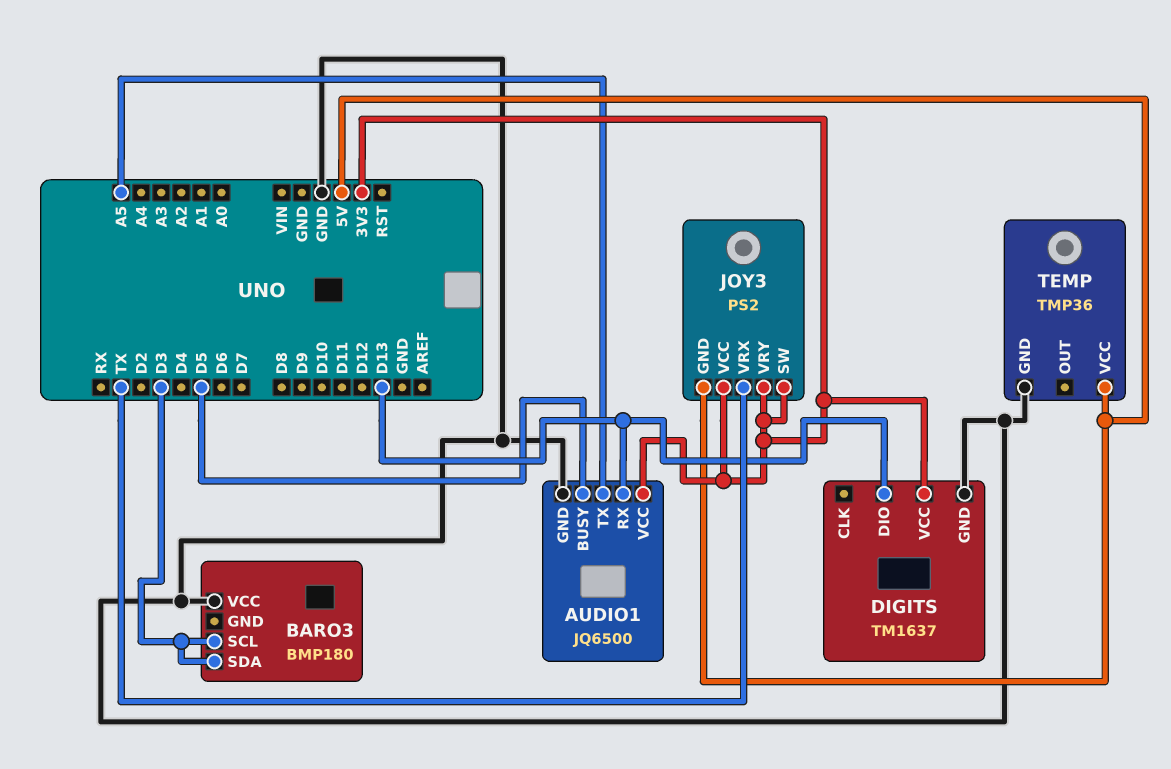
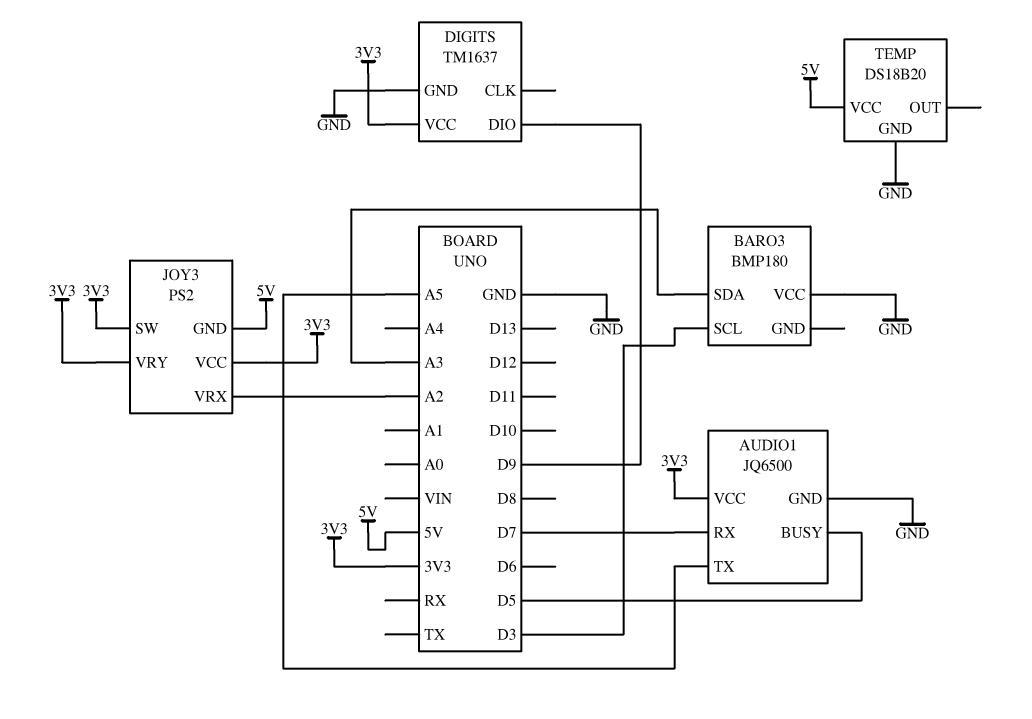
AUDIO1 pin RX: D13 -> D7
BARO3 pin SDA: D3 -> A3
DIGITS pin DIO: D13 -> D9
JOY3 pin VRX: TX -> A2
TEMP: TMP36 -> DS18B20

